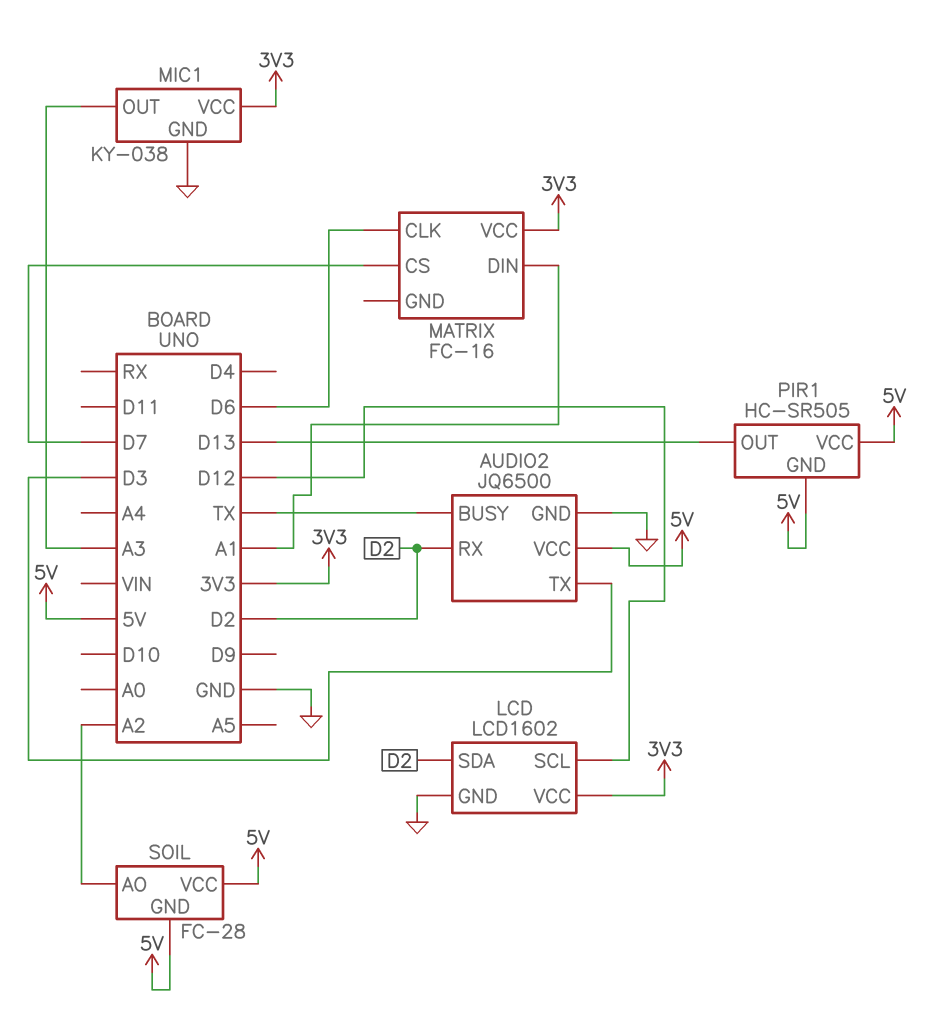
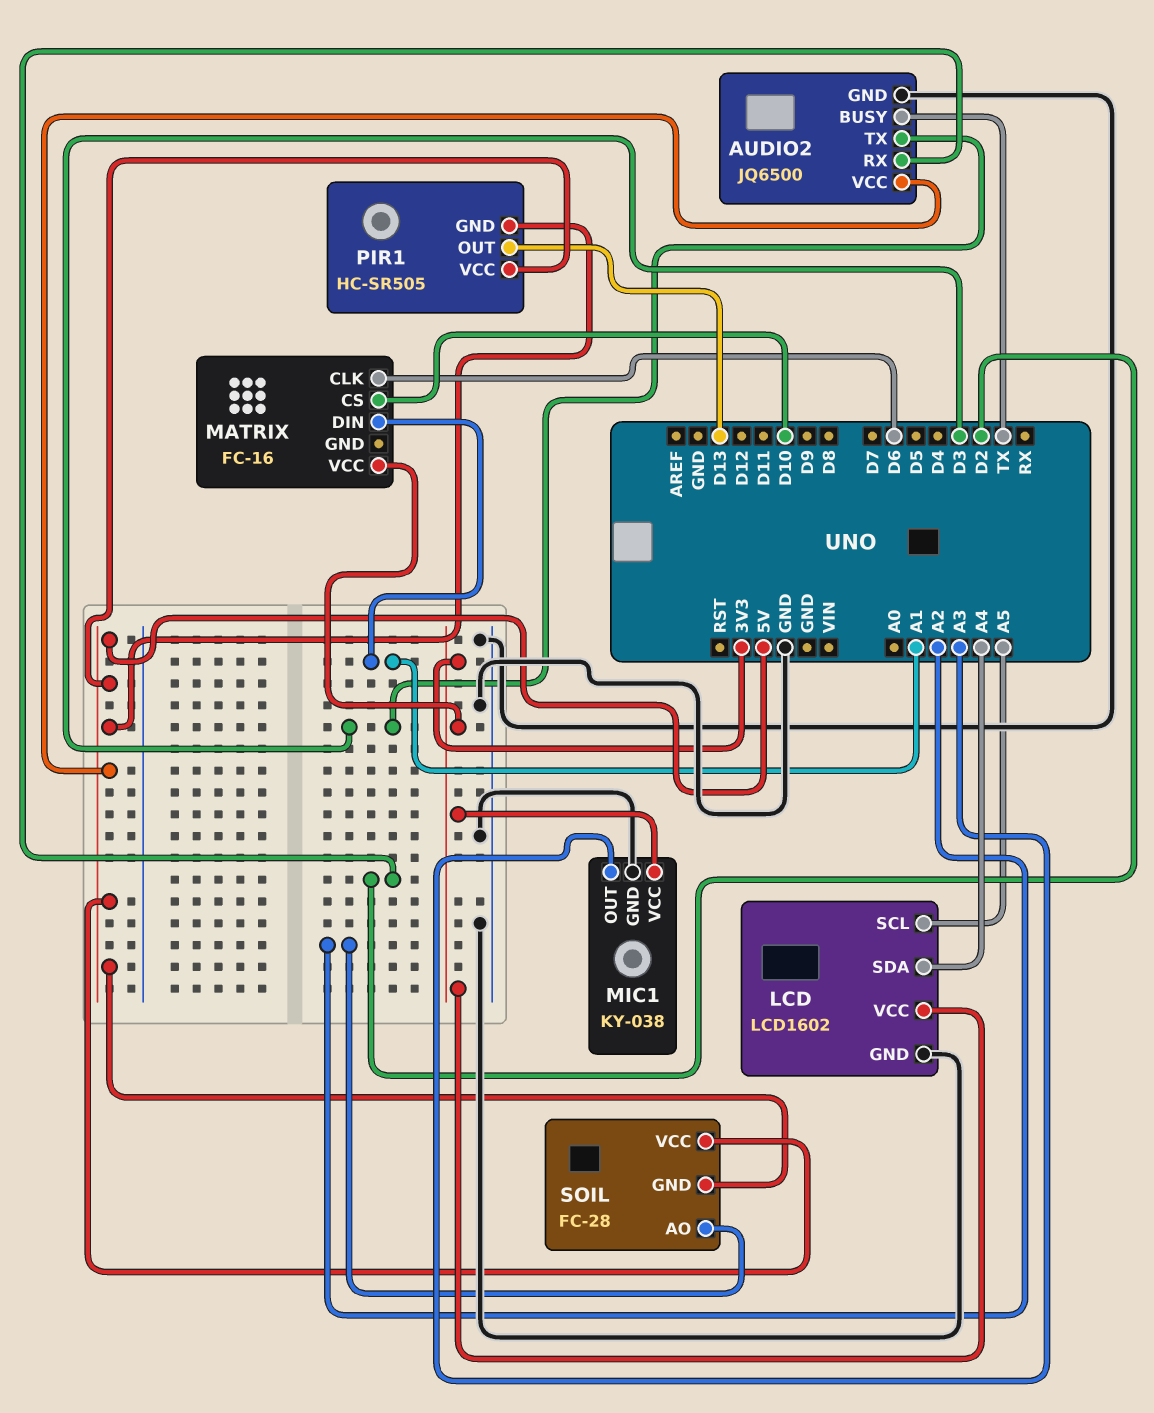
LCD pin SCL: D12 -> A5
LCD pin SDA: D2 -> A4
MATRIX pin CS: D7 -> D10

